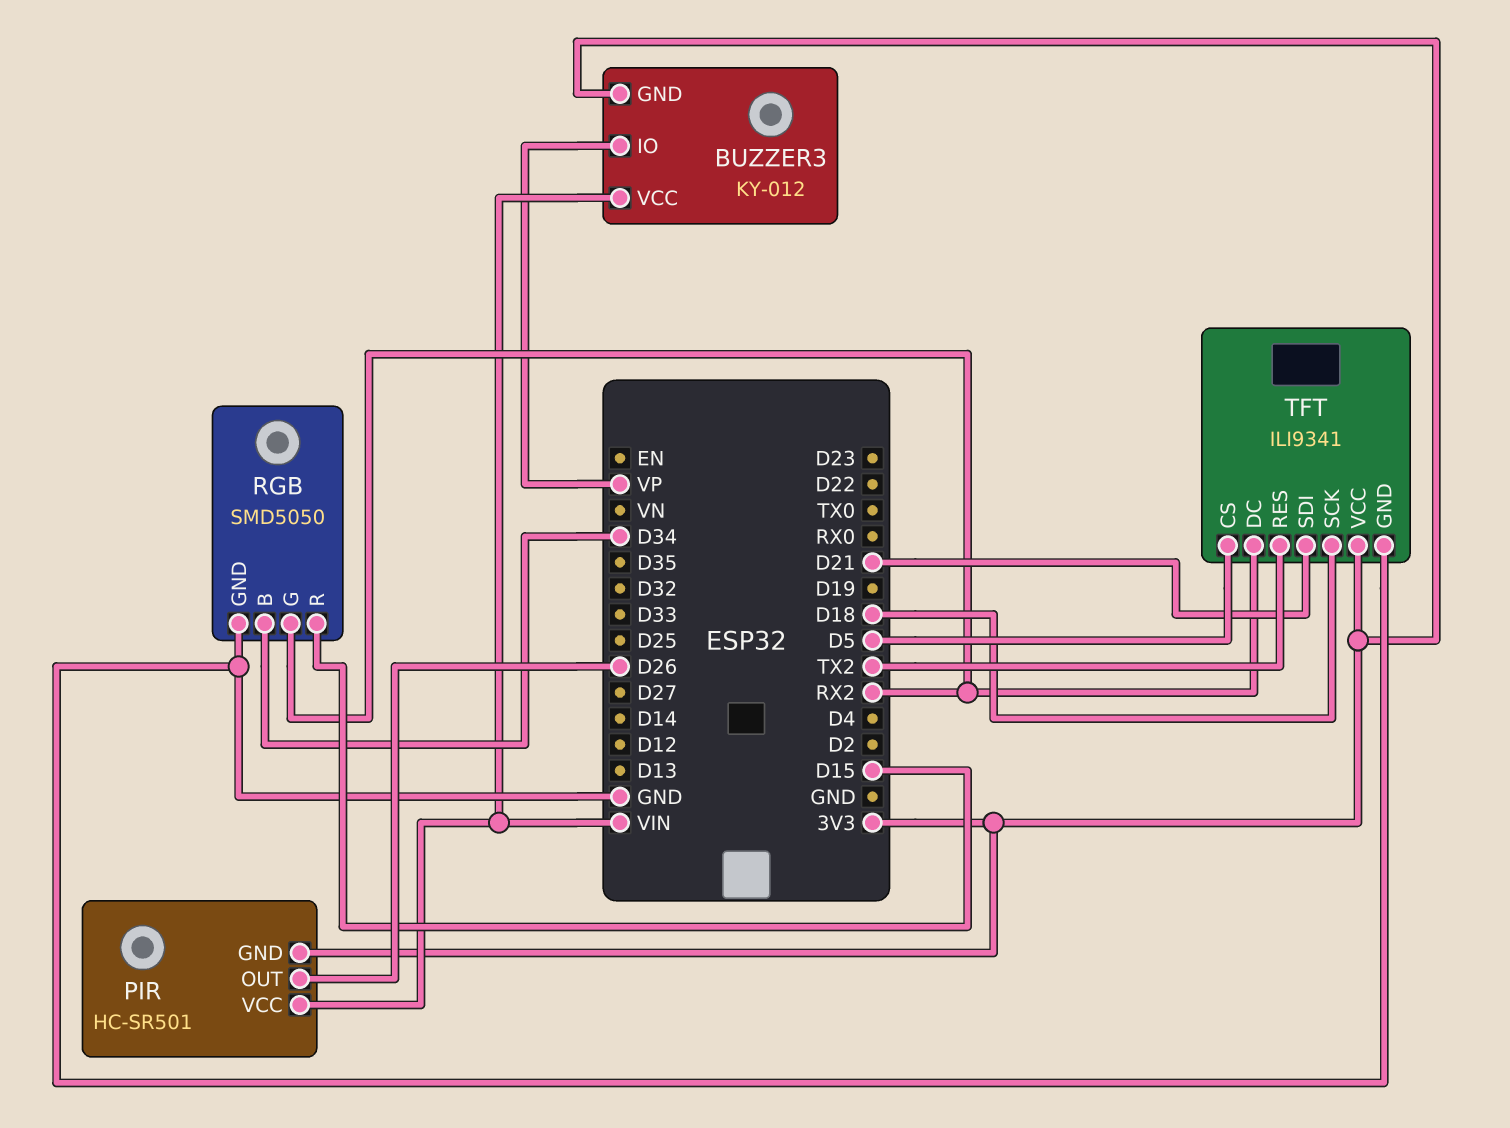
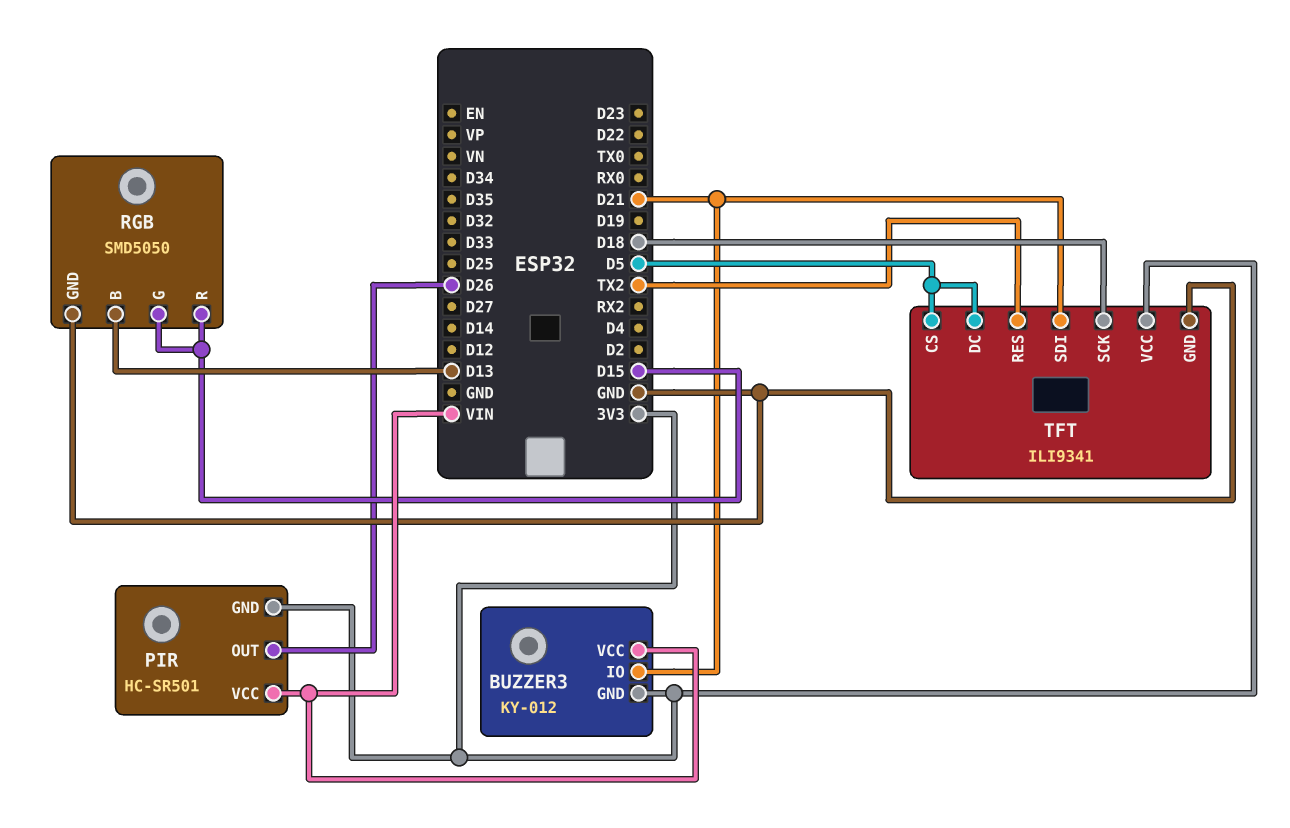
BUZZER3 pin IO: VP -> D21
RGB pin B: D34 -> D13
RGB pin G: RX2 -> D15
TFT pin DC: RX2 -> D5

